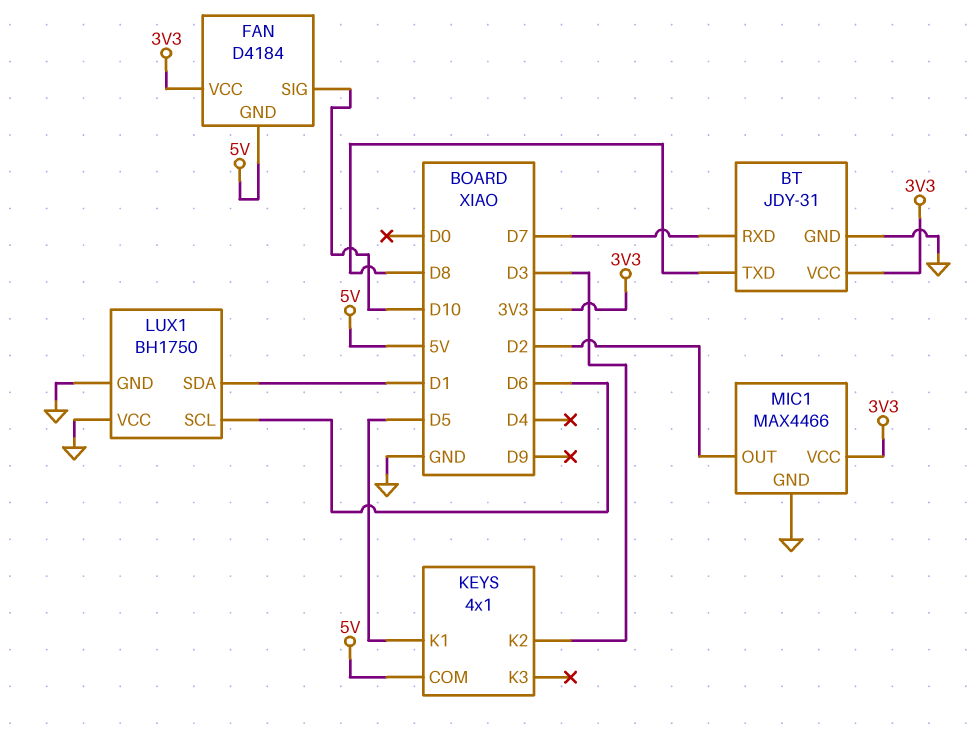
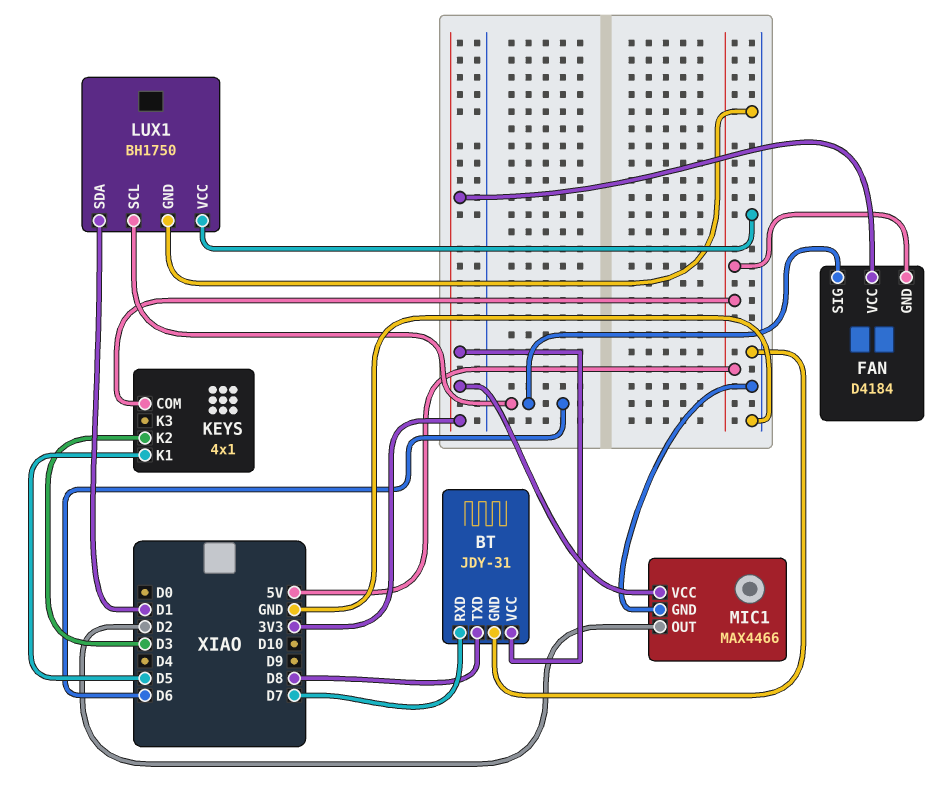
FAN pin SIG: D10 -> D6

